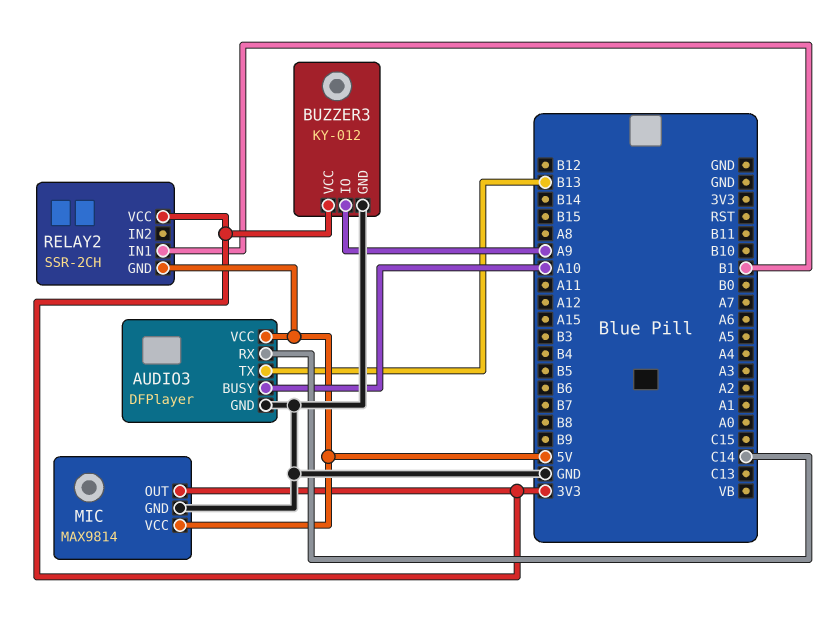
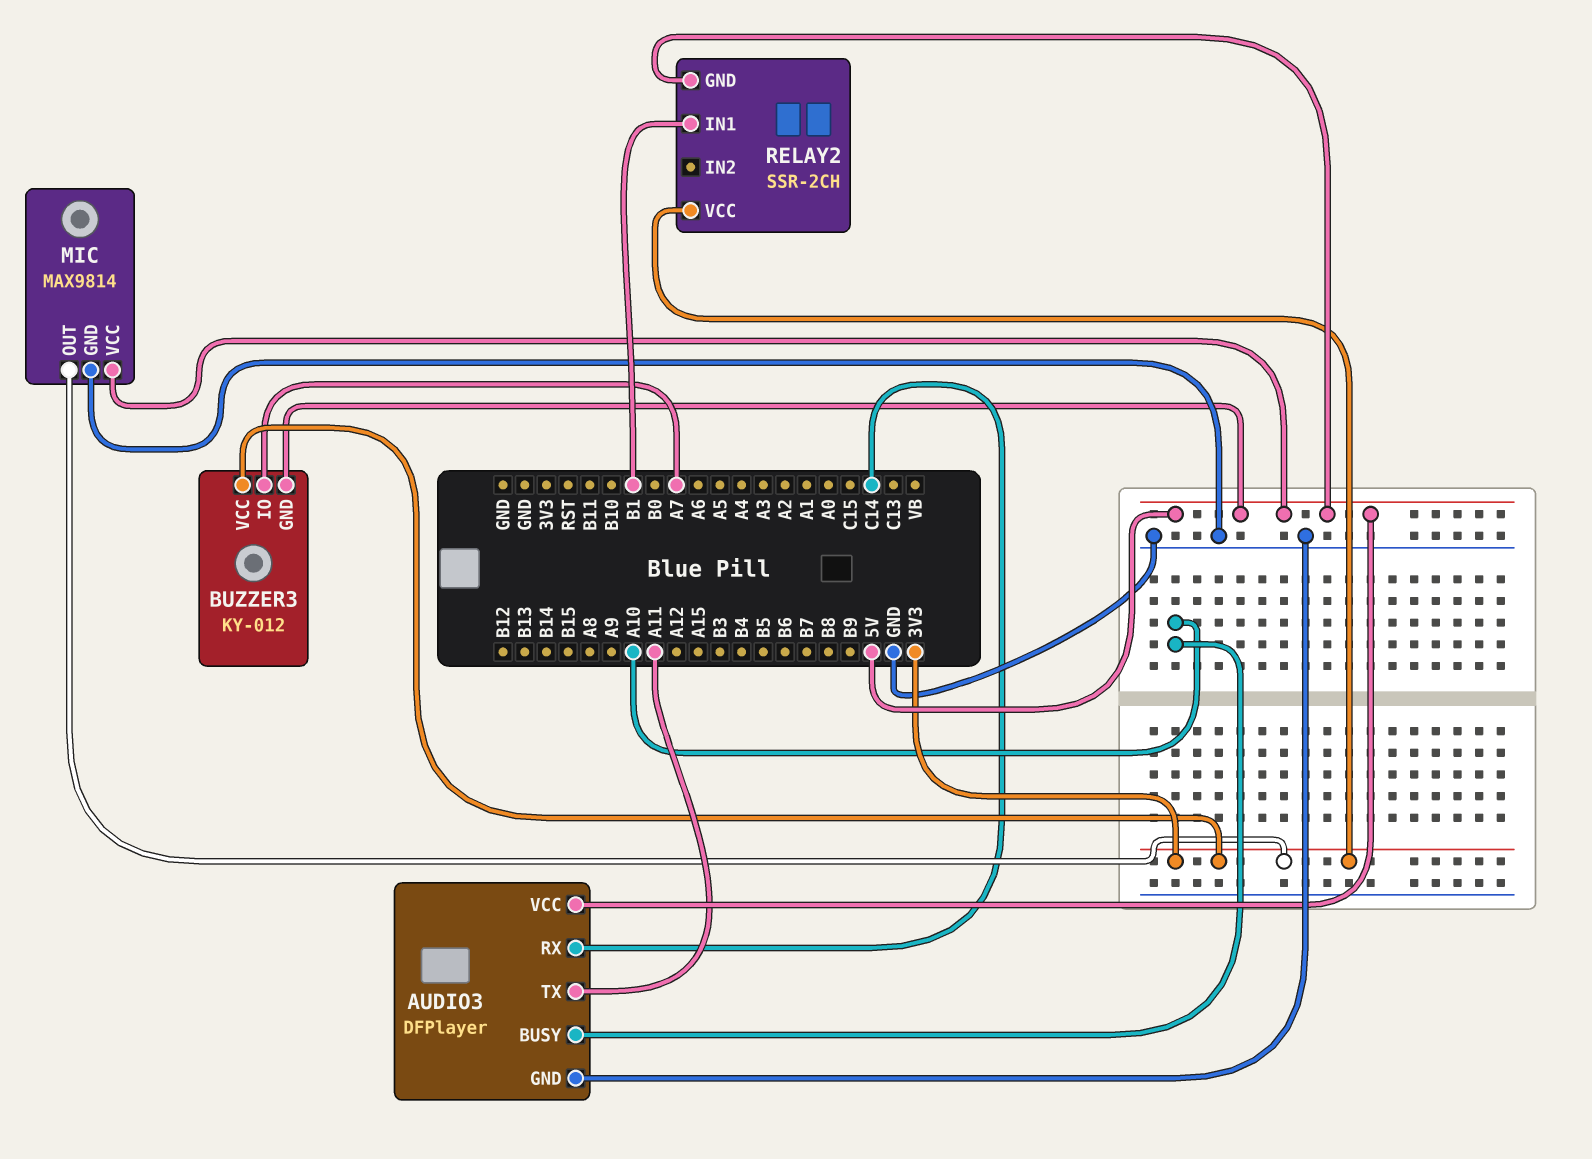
AUDIO3 pin TX: B13 -> A11
BUZZER3 pin GND: GND -> 5V
BUZZER3 pin IO: A9 -> A7

